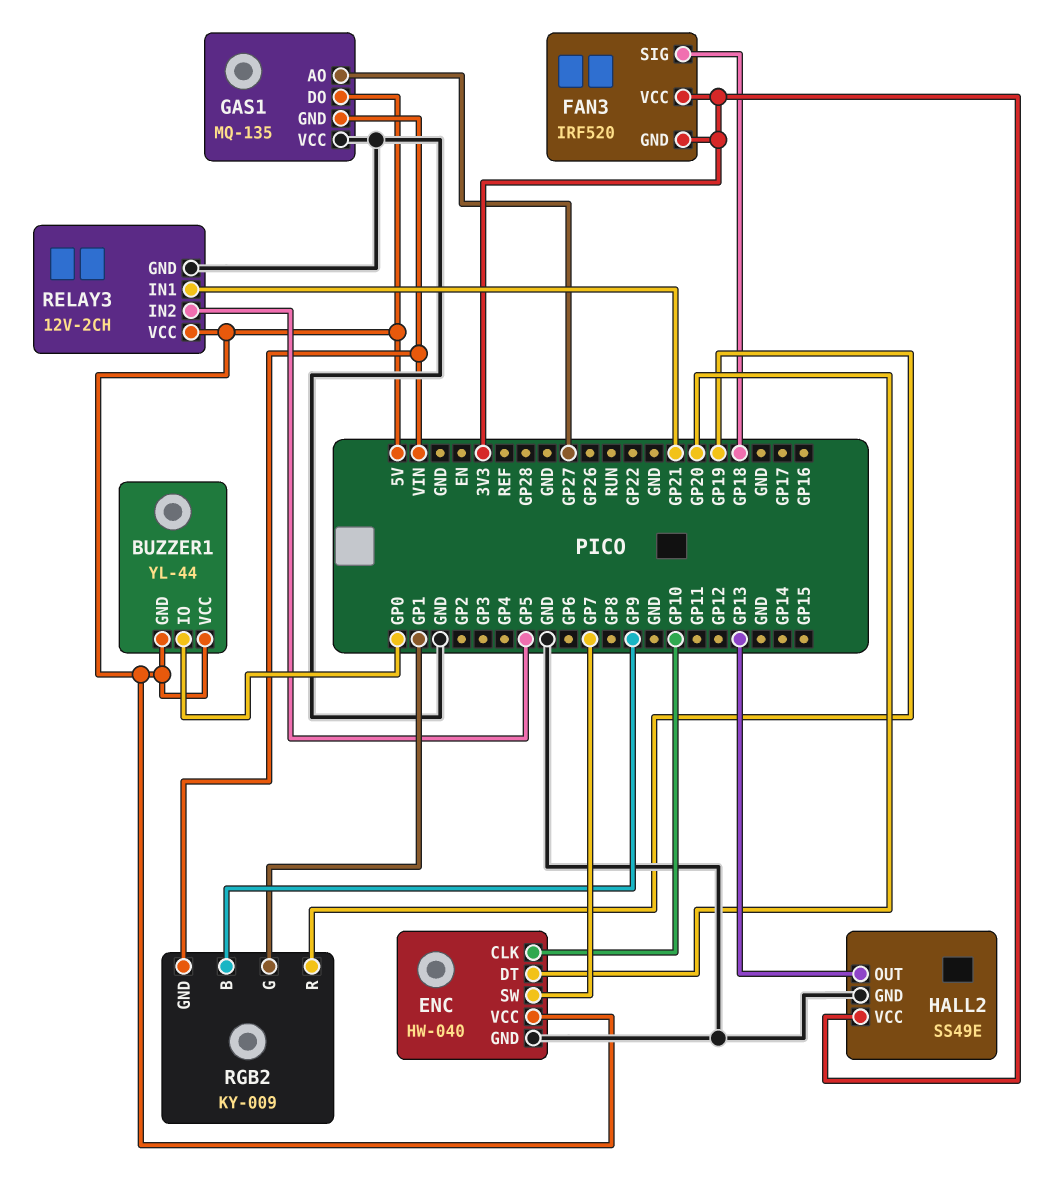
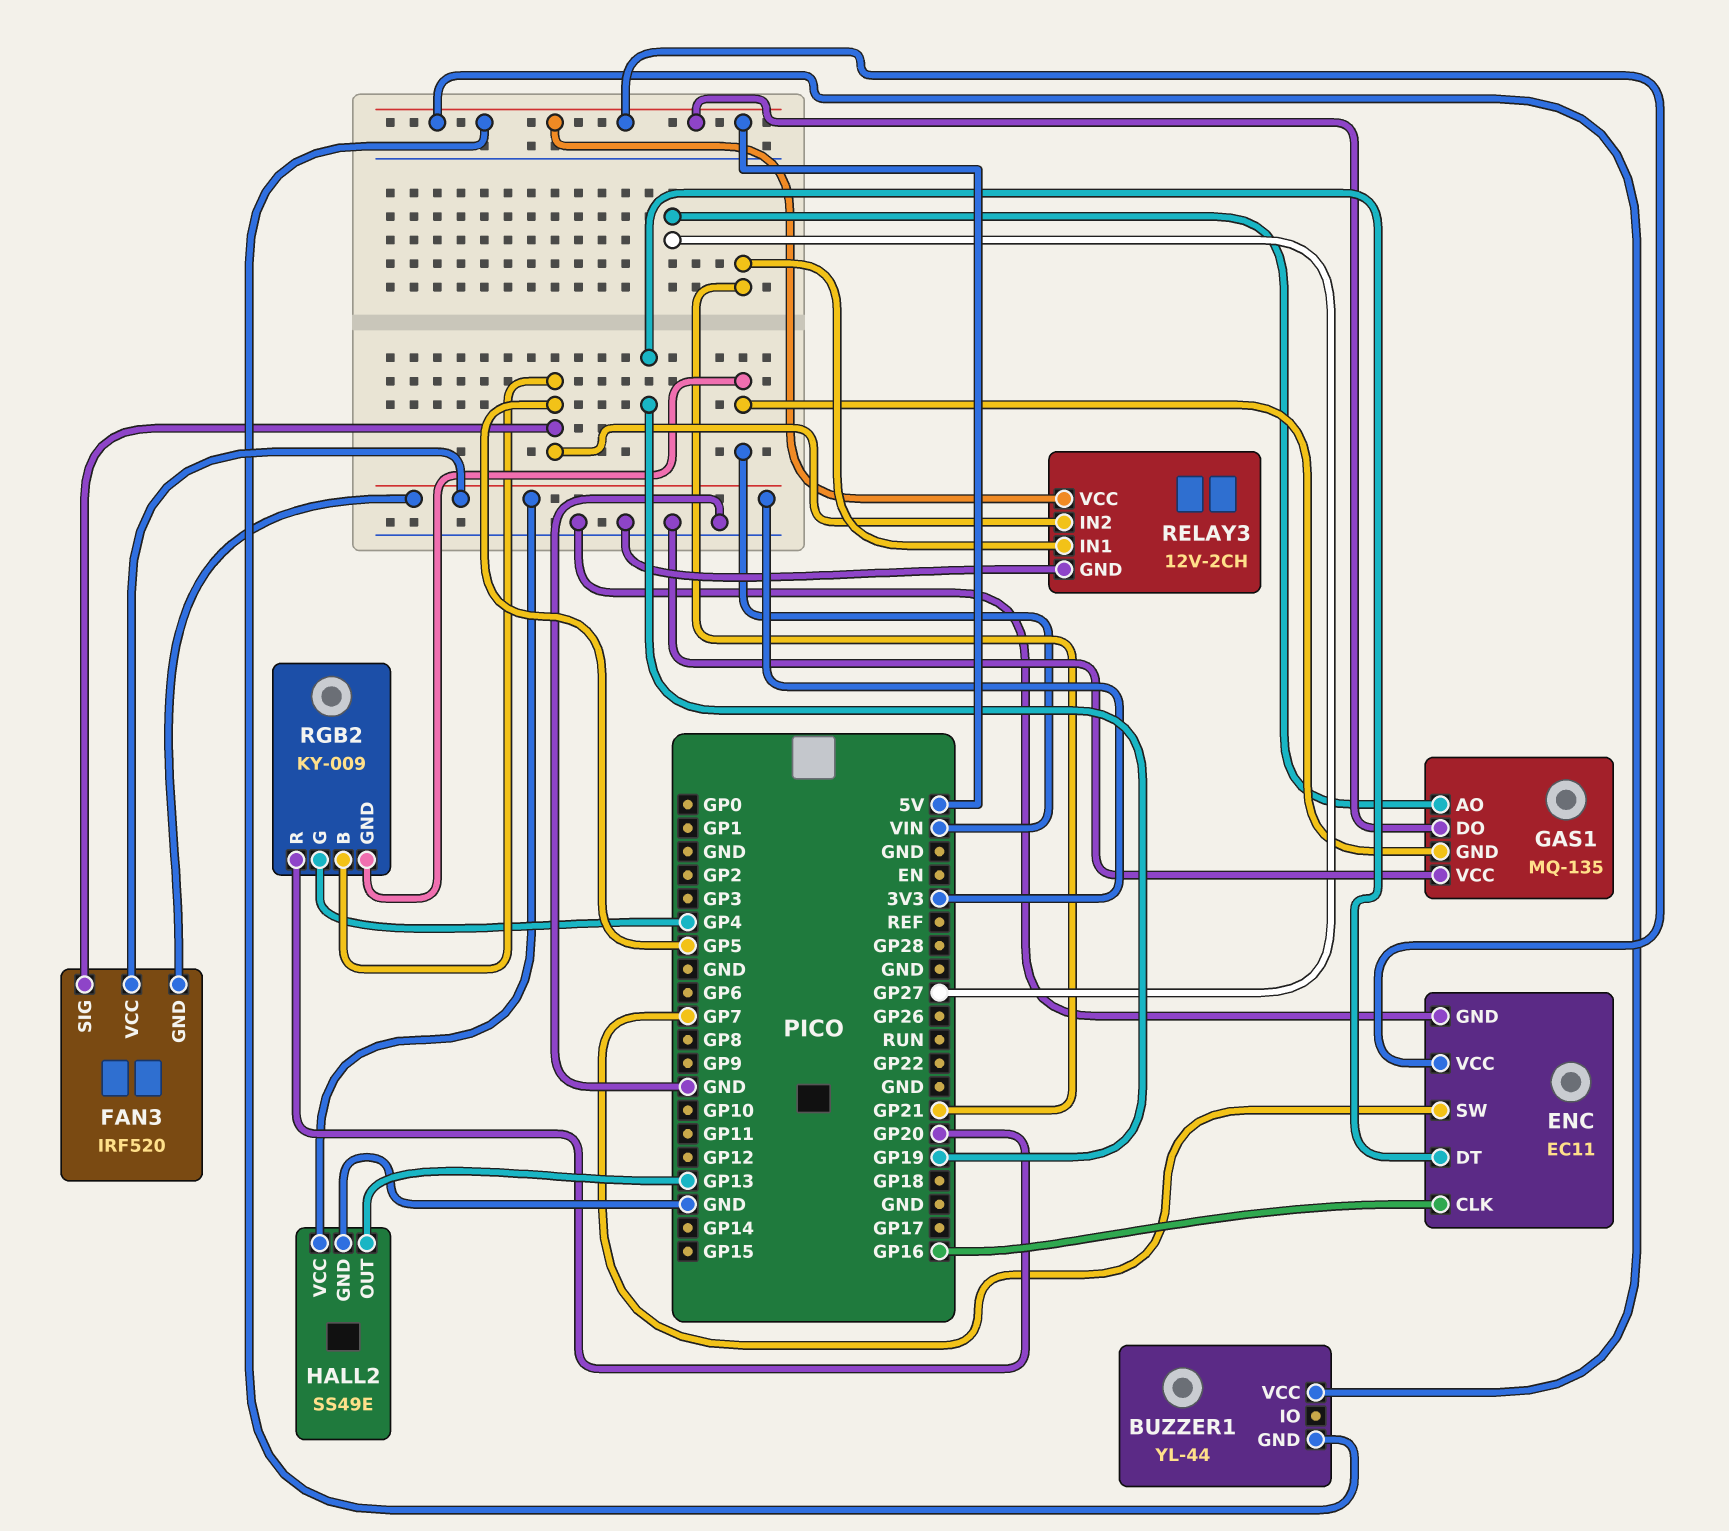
BUZZER1 pin IO: GP0 -> none
ENC: HW-040 -> EC11
ENC pin CLK: GP10 -> GP16
ENC pin DT: GP20 -> GP19
FAN3 pin SIG: GP18 -> GP5
RGB2 pin B: GP9 -> GP5
RGB2 pin G: GP1 -> GP4
RGB2 pin R: GP19 -> GP20

